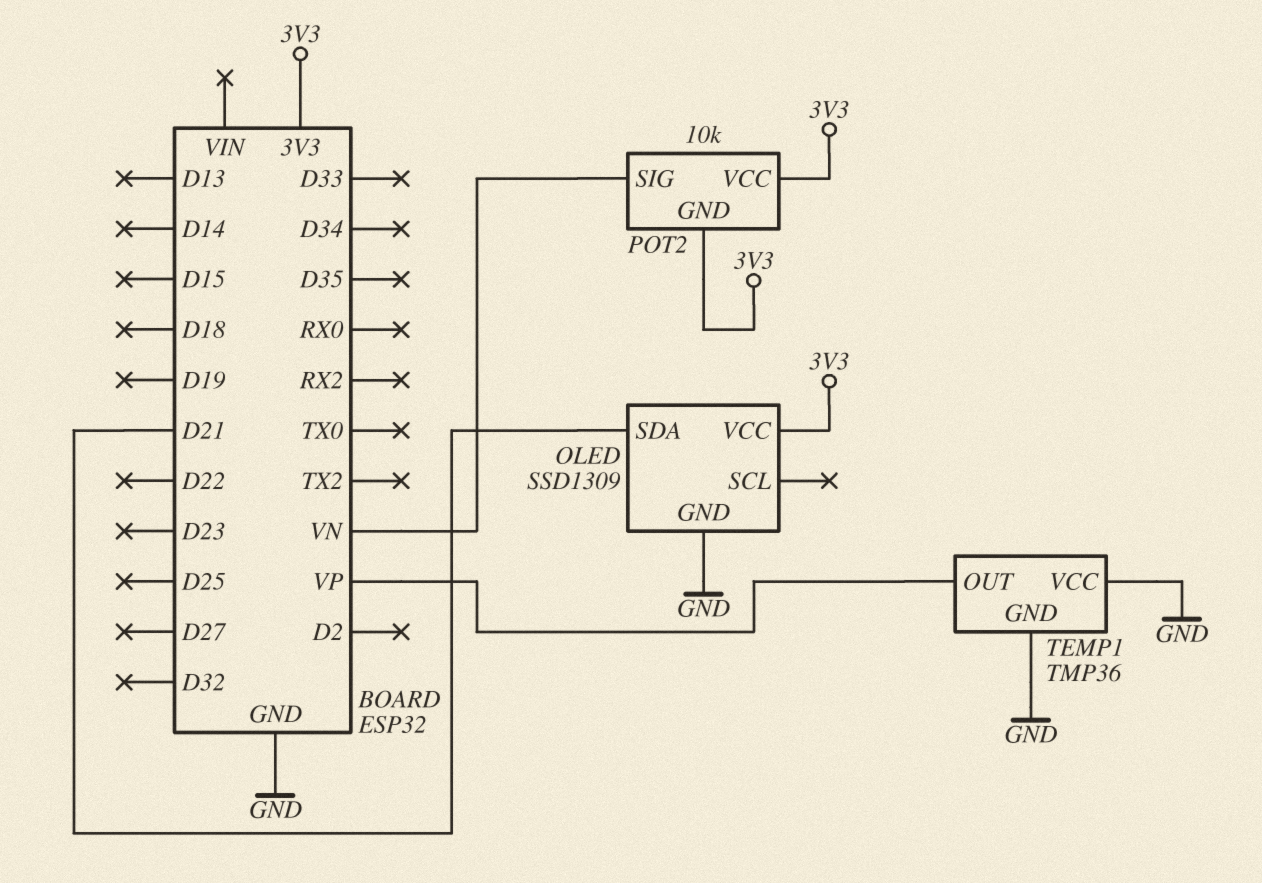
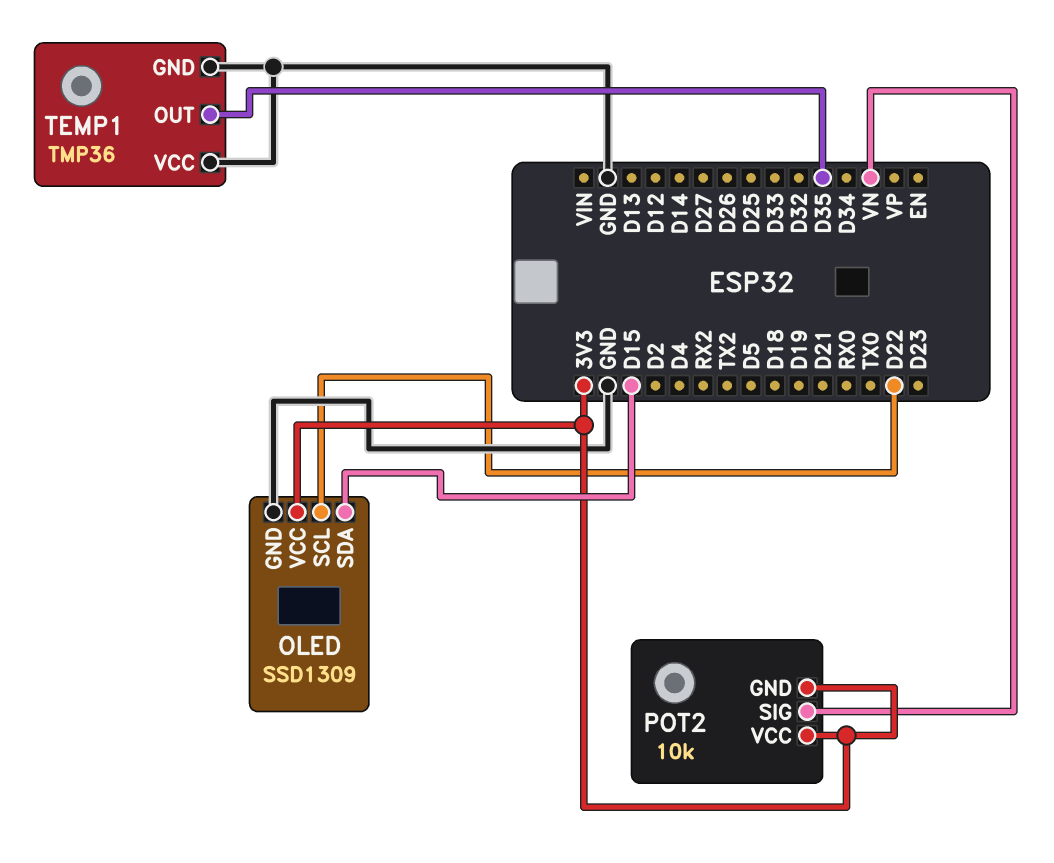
OLED pin SCL: none -> D22
OLED pin SDA: D21 -> D15
TEMP1 pin OUT: VP -> D35

